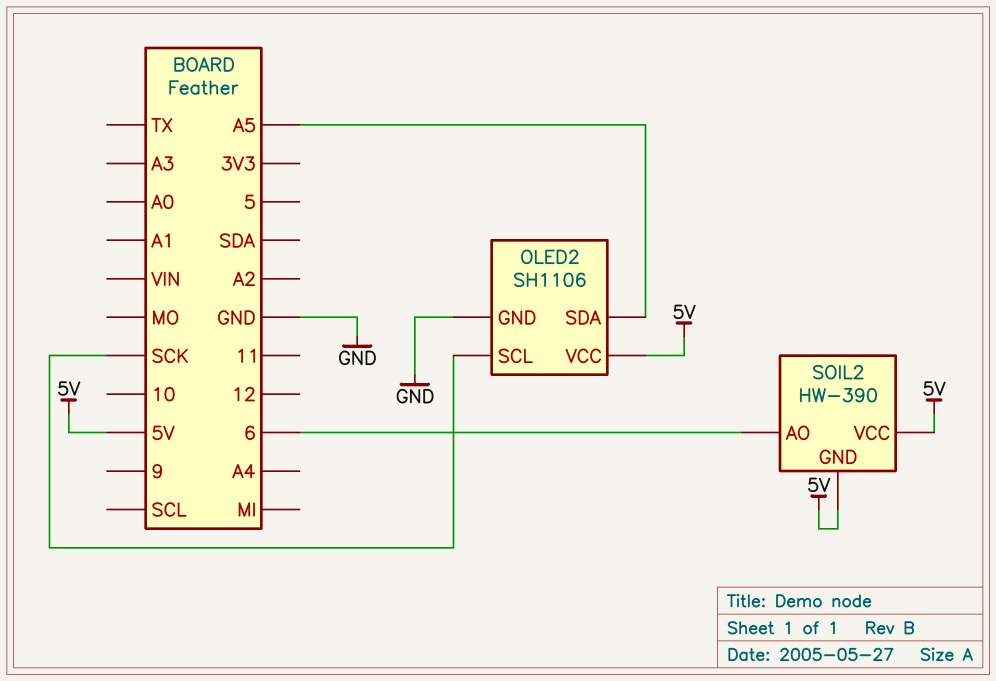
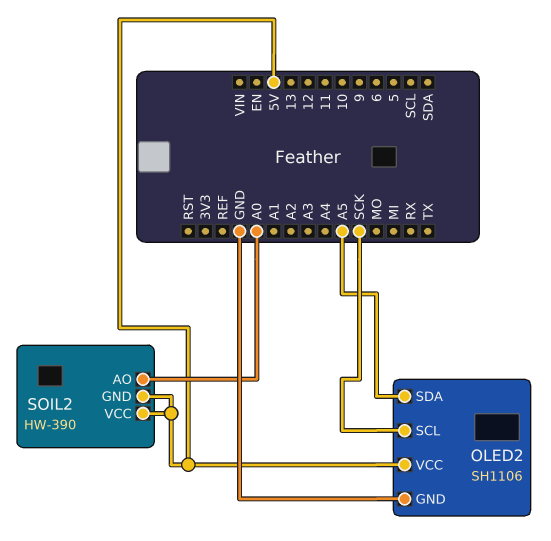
SOIL2 pin AO: 6 -> A0

